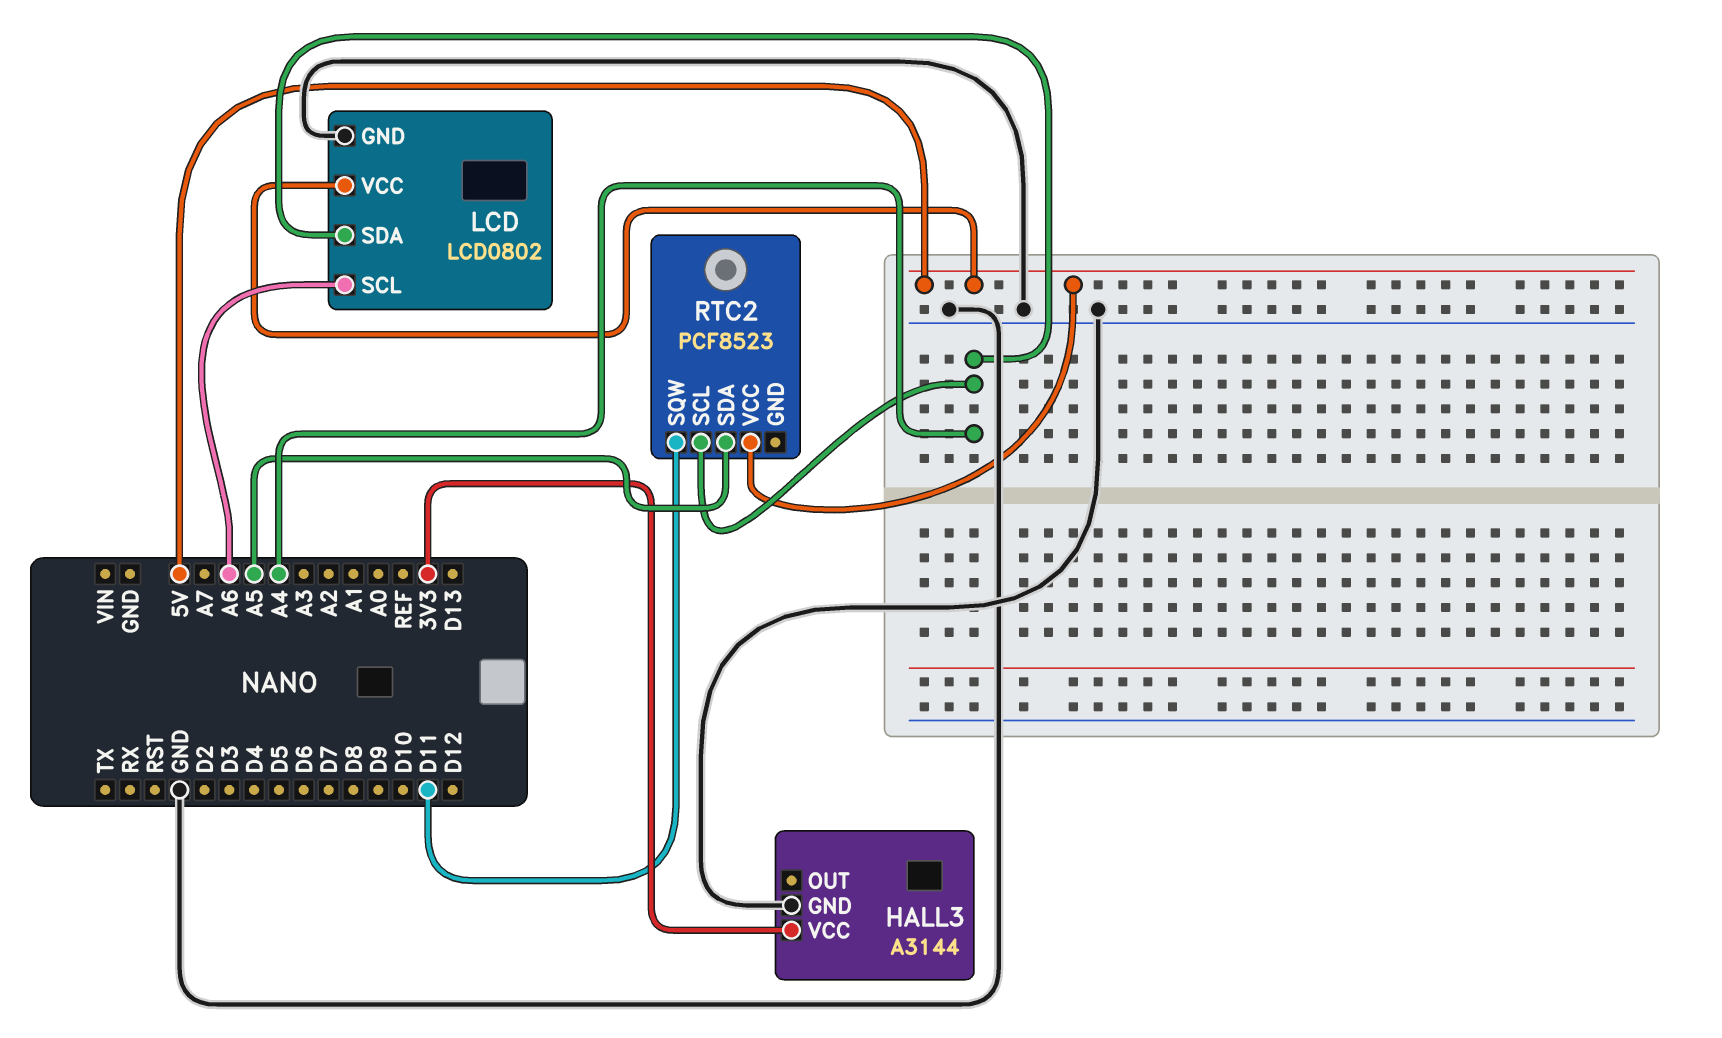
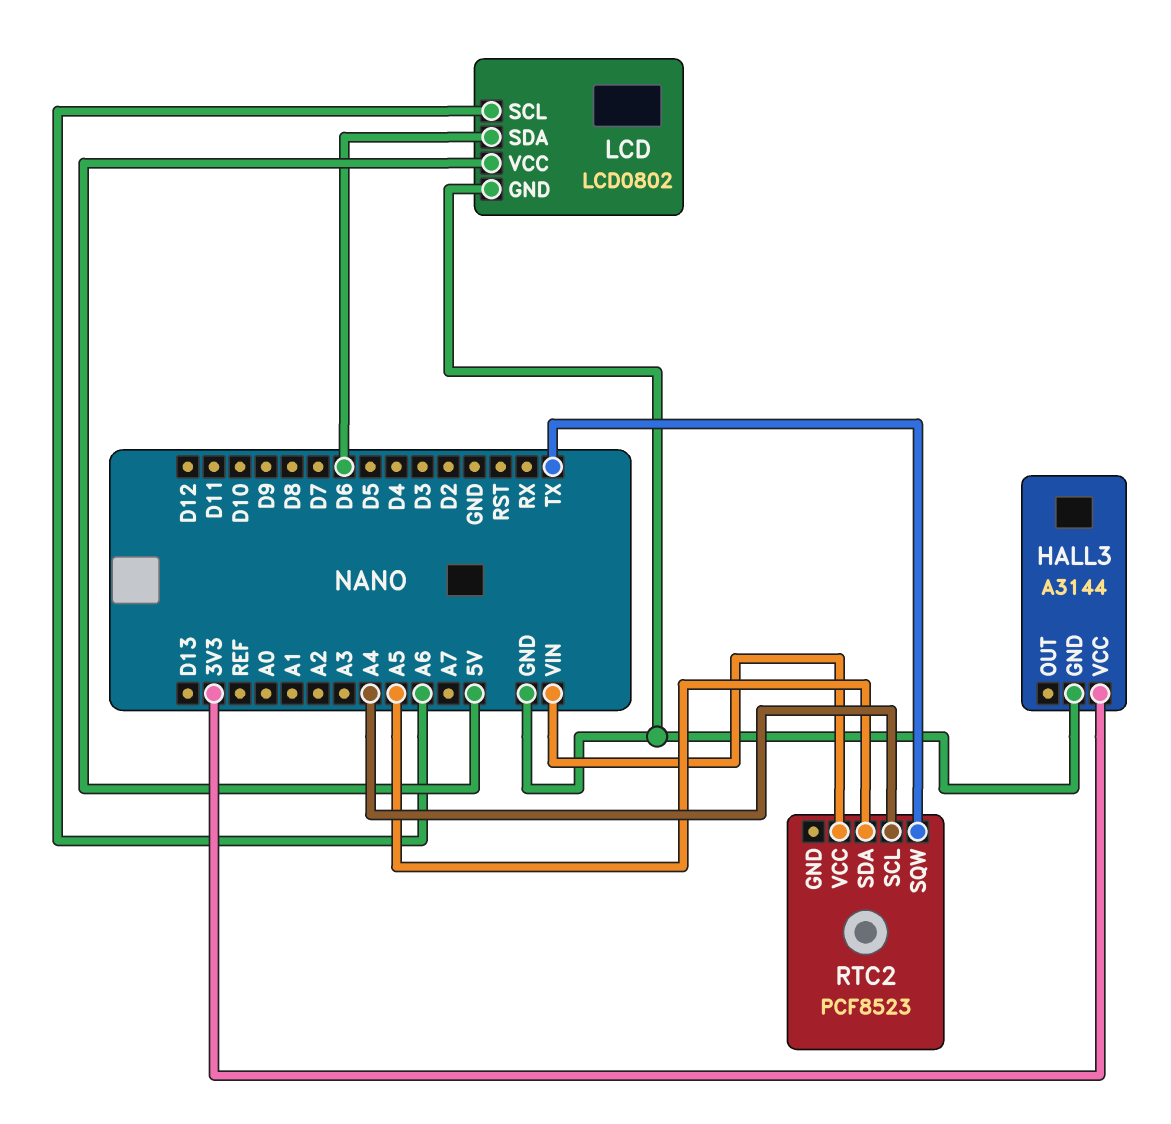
LCD pin SDA: A4 -> D6
RTC2 pin SQW: D11 -> TX
RTC2 pin VCC: 5V -> VIN

